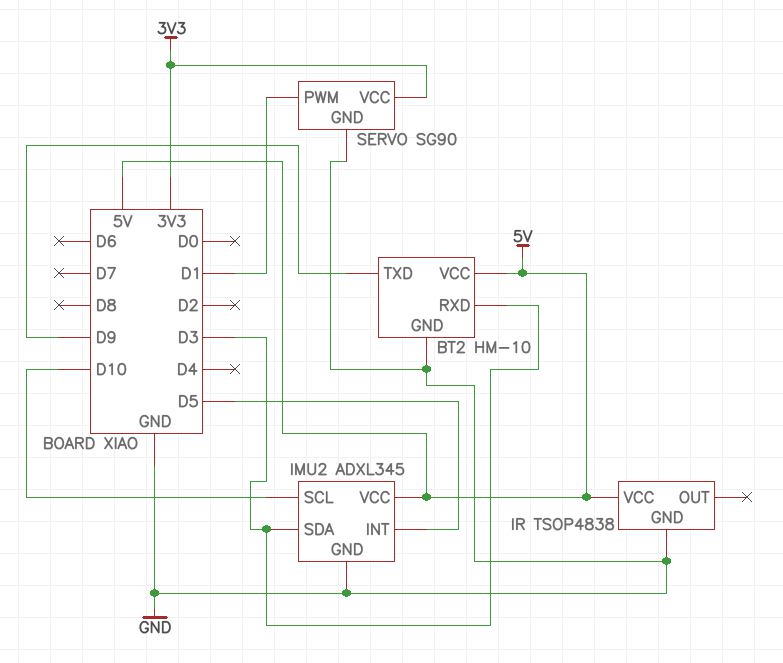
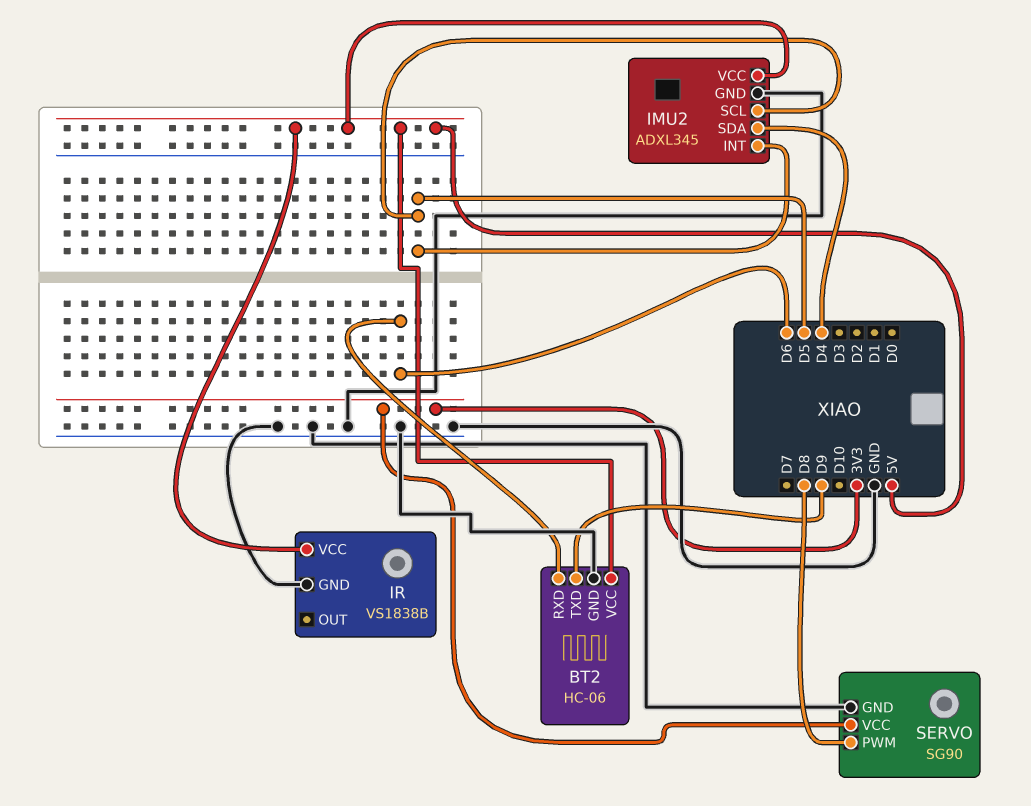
BT2: HM-10 -> HC-06
BT2 pin RXD: D3 -> D6
IMU2 pin SCL: D10 -> D5
IMU2 pin SDA: D3 -> D4
IR: TSOP4838 -> VS1838B
SERVO pin PWM: D1 -> D8

